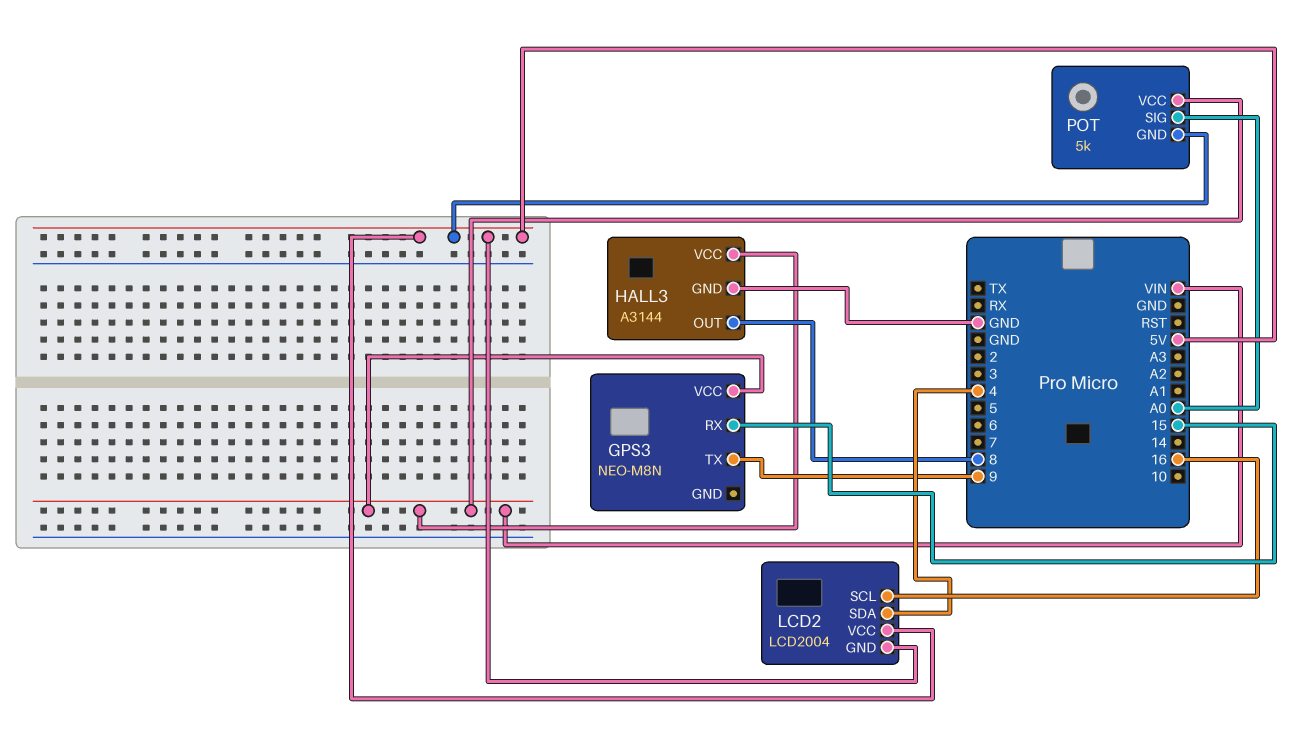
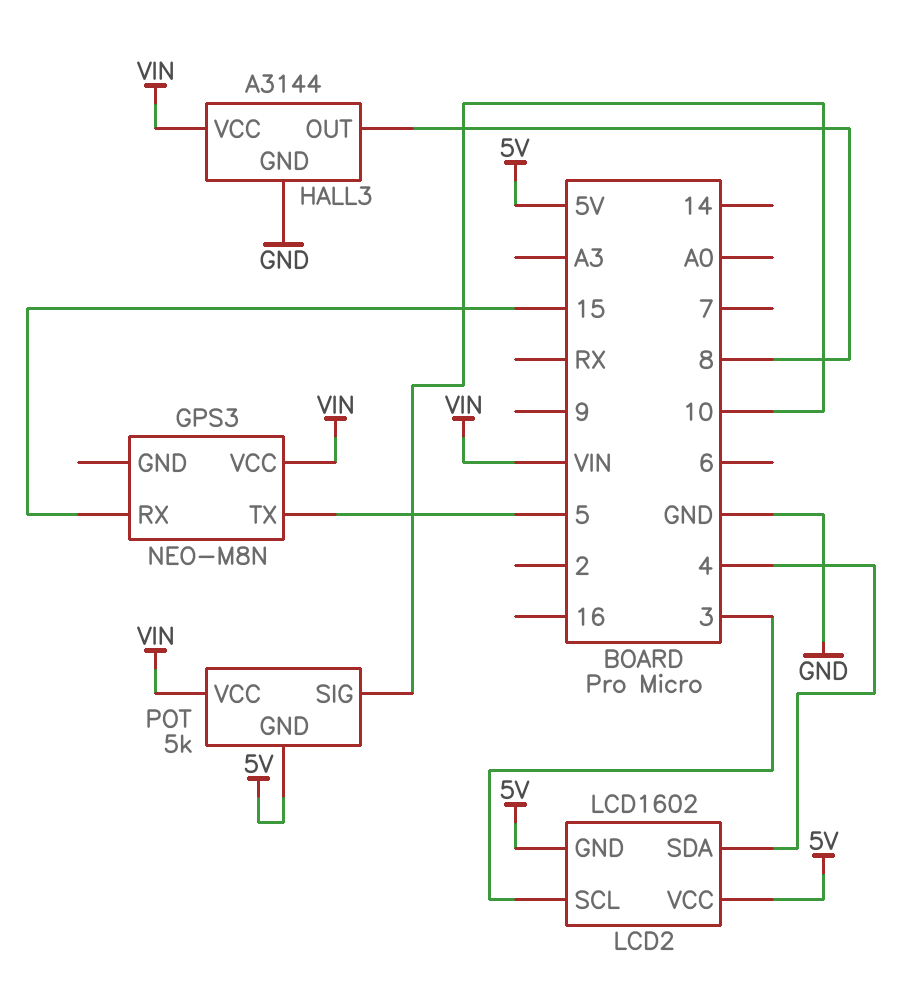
GPS3 pin TX: 9 -> 5
LCD2: LCD2004 -> LCD1602
LCD2 pin SCL: 16 -> 3
POT pin SIG: A0 -> 10

